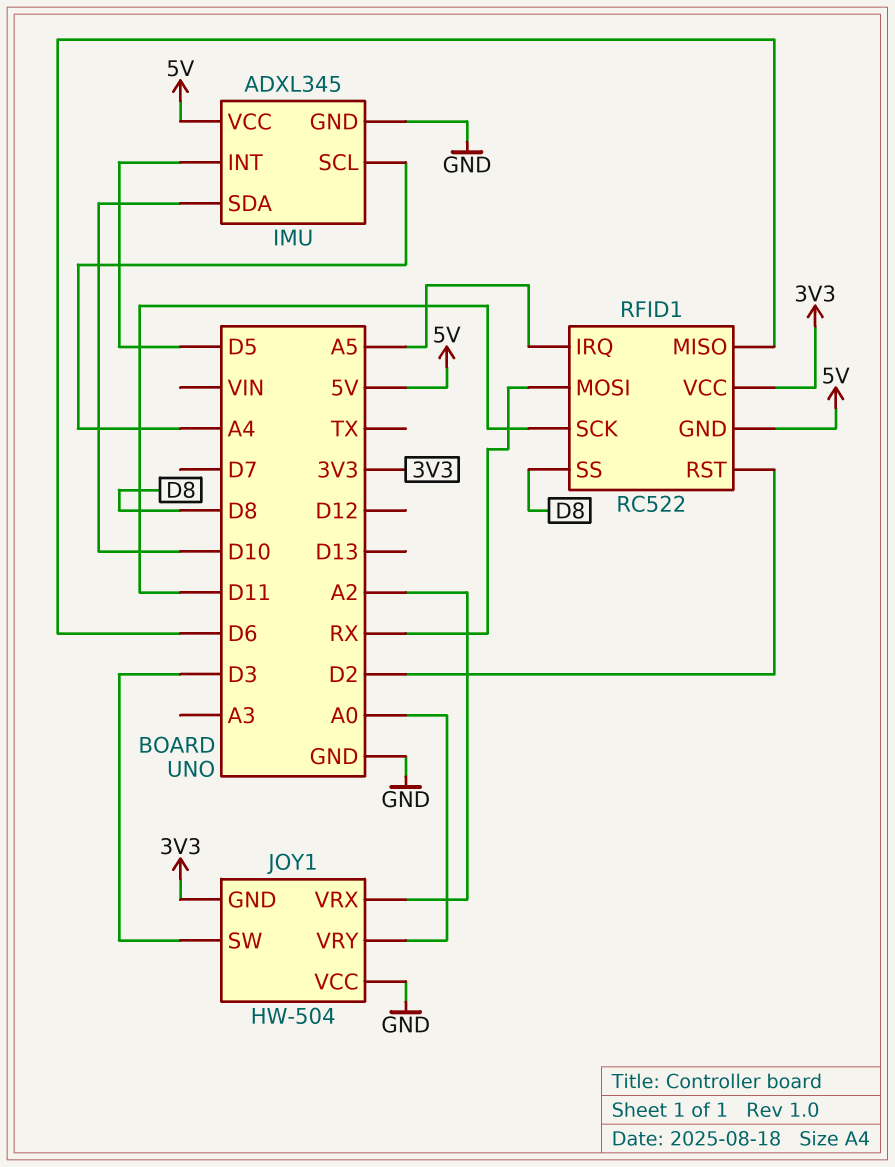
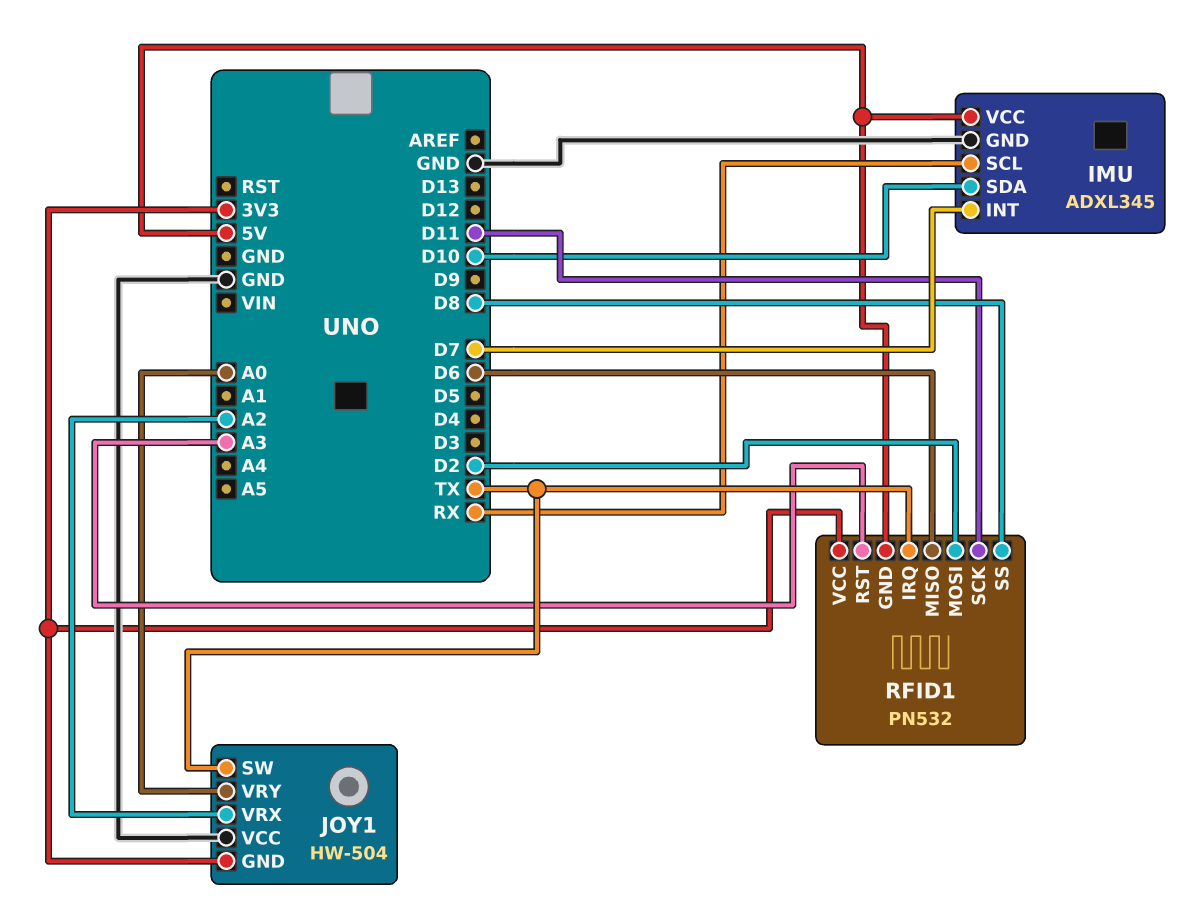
IMU pin INT: D5 -> D7
IMU pin SCL: A4 -> RX
JOY1 pin SW: D3 -> TX
RFID1: RC522 -> PN532
RFID1 pin IRQ: A5 -> TX
RFID1 pin MOSI: RX -> D2
RFID1 pin RST: D2 -> A3

